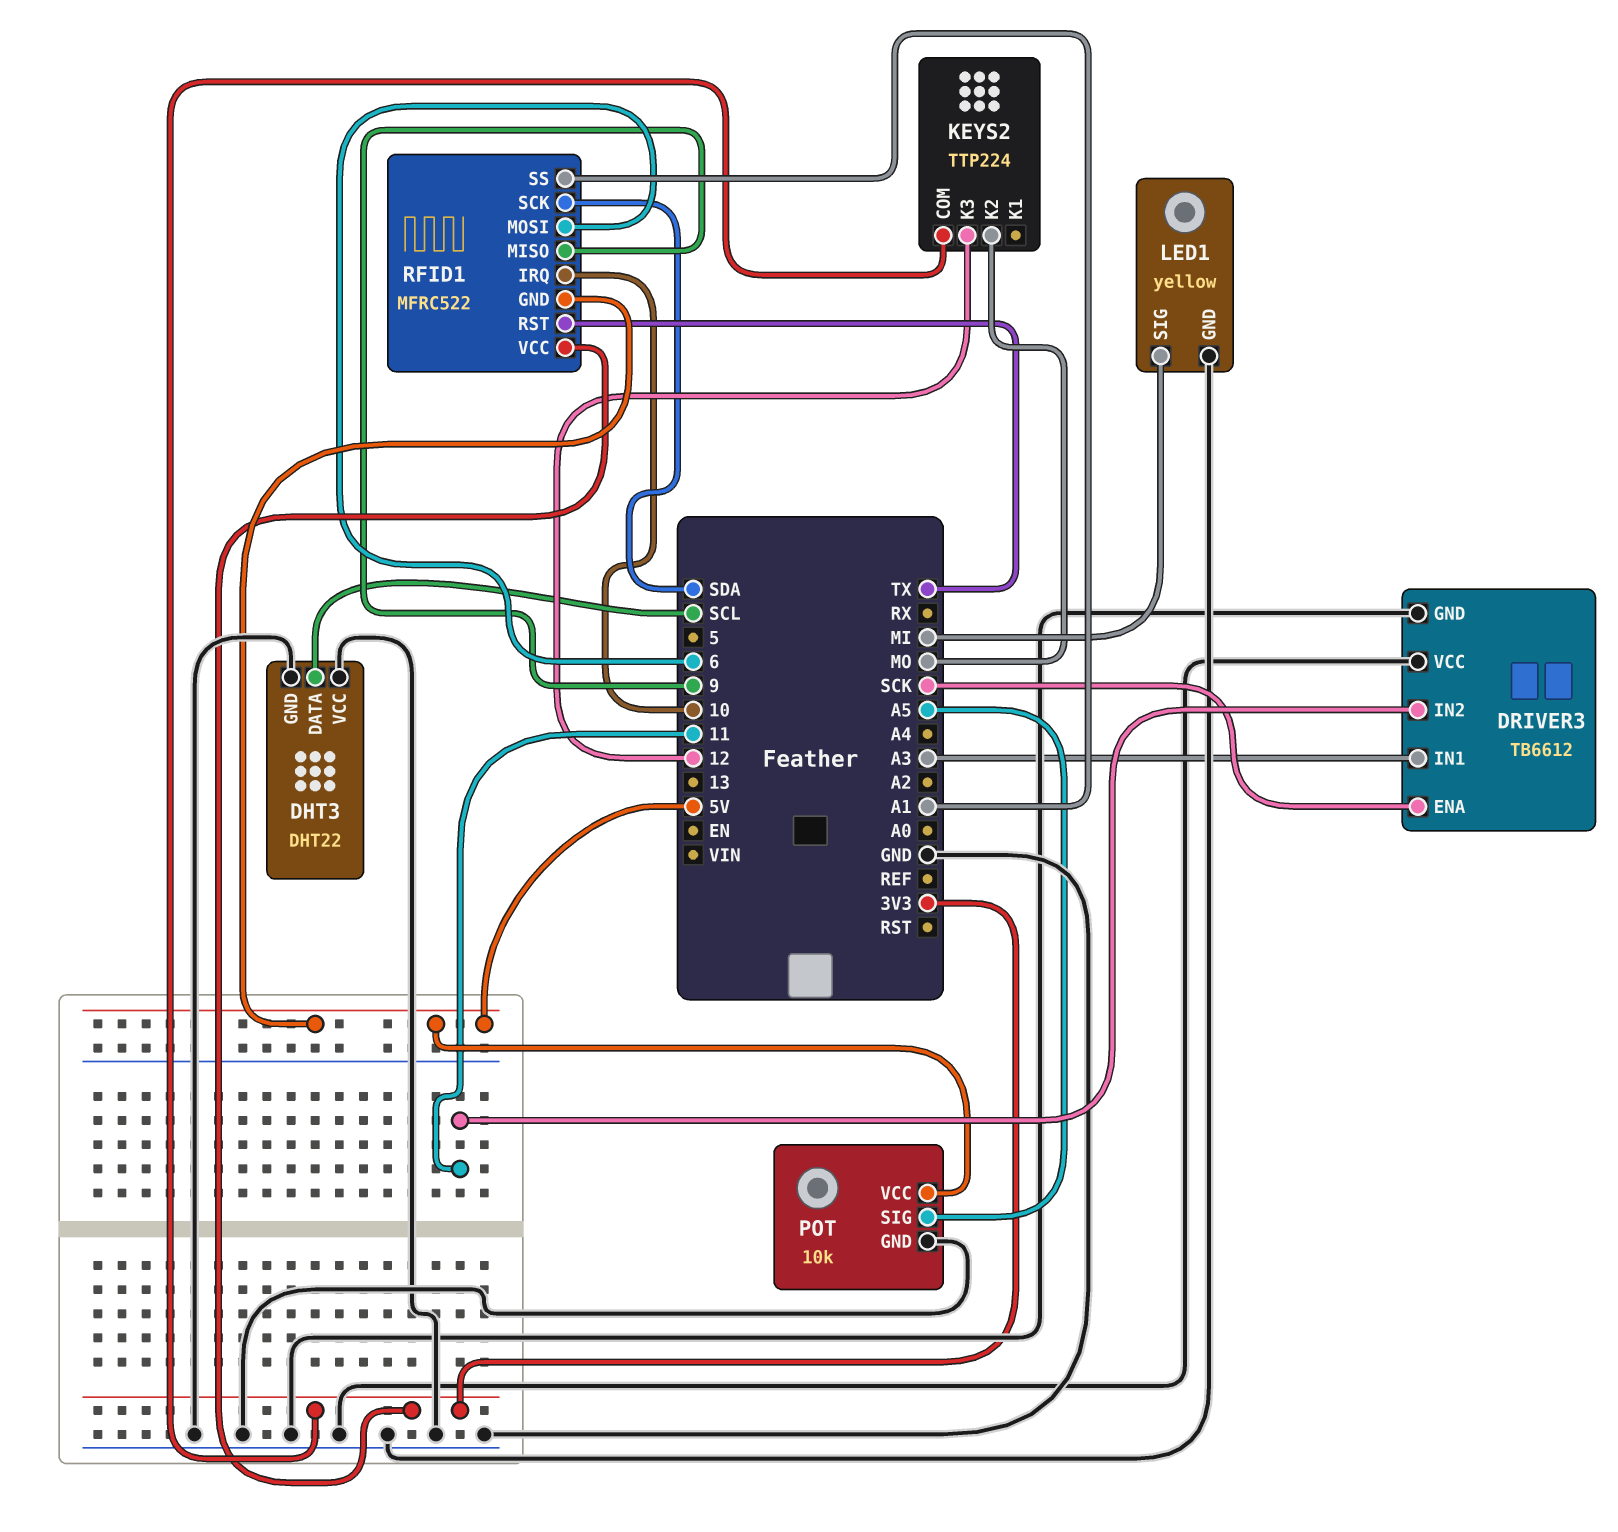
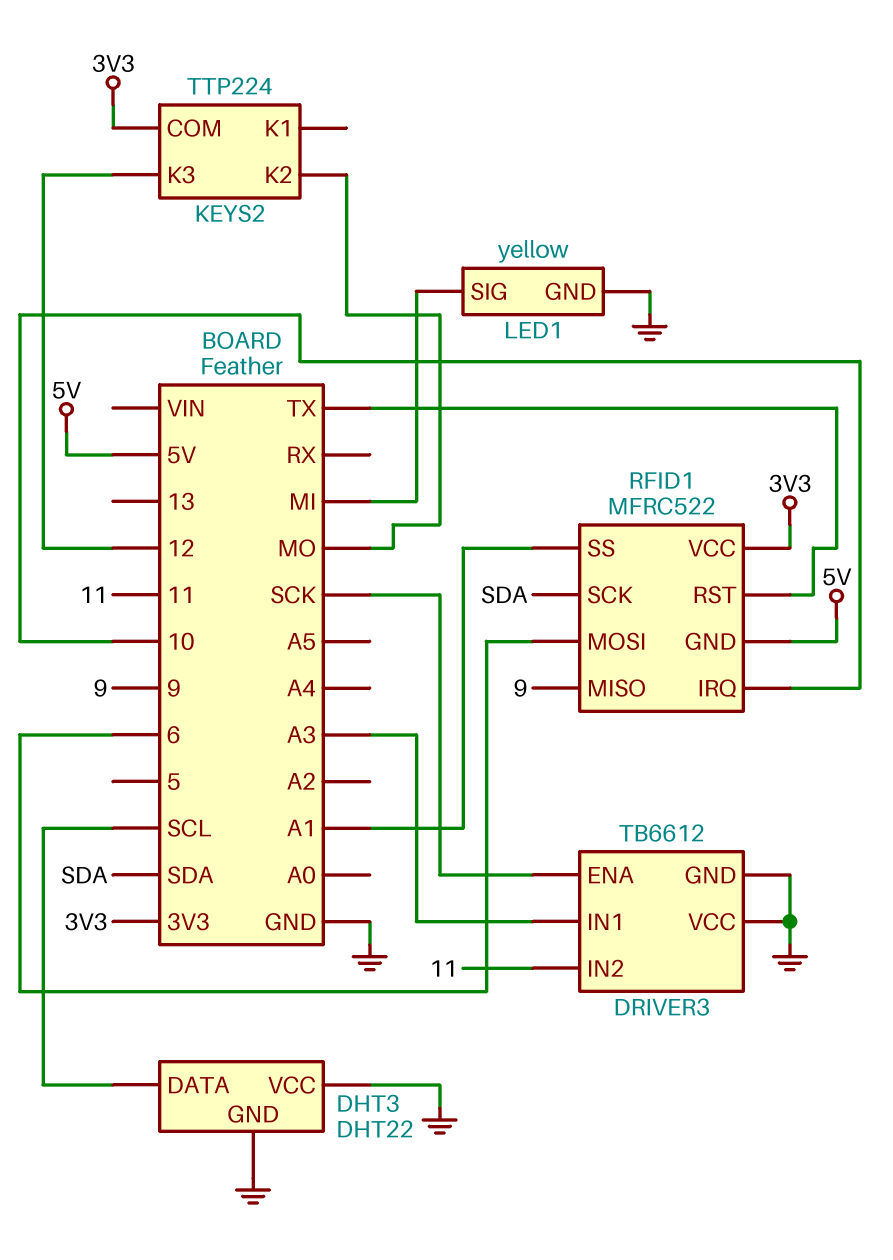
POT: 10k -> none
POT pin GND: GND -> none
POT pin SIG: A5 -> none
POT pin VCC: 5V -> none

